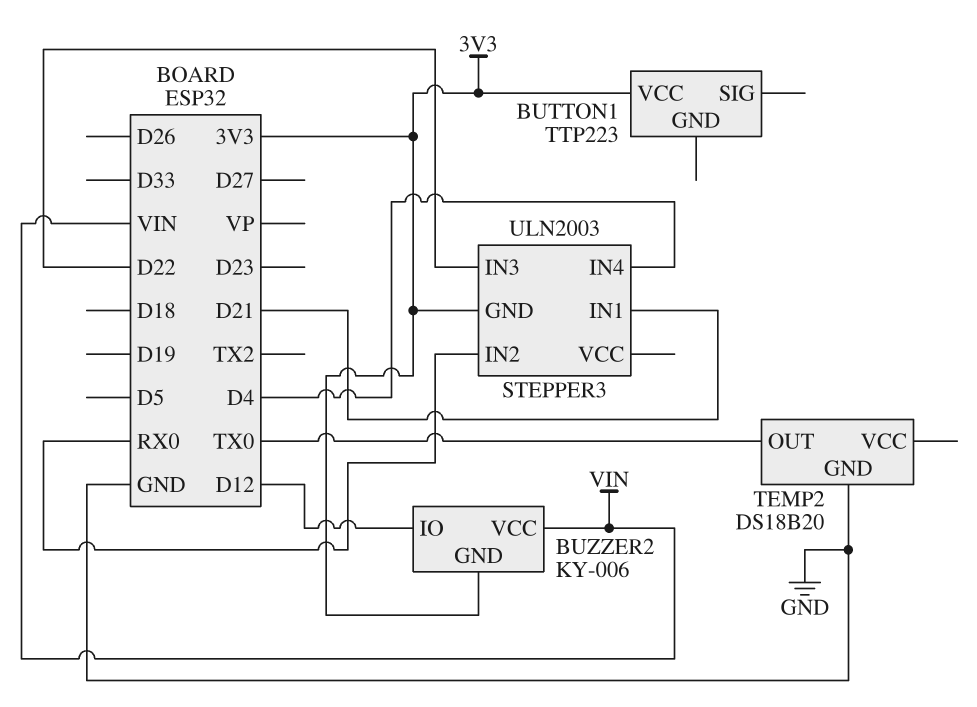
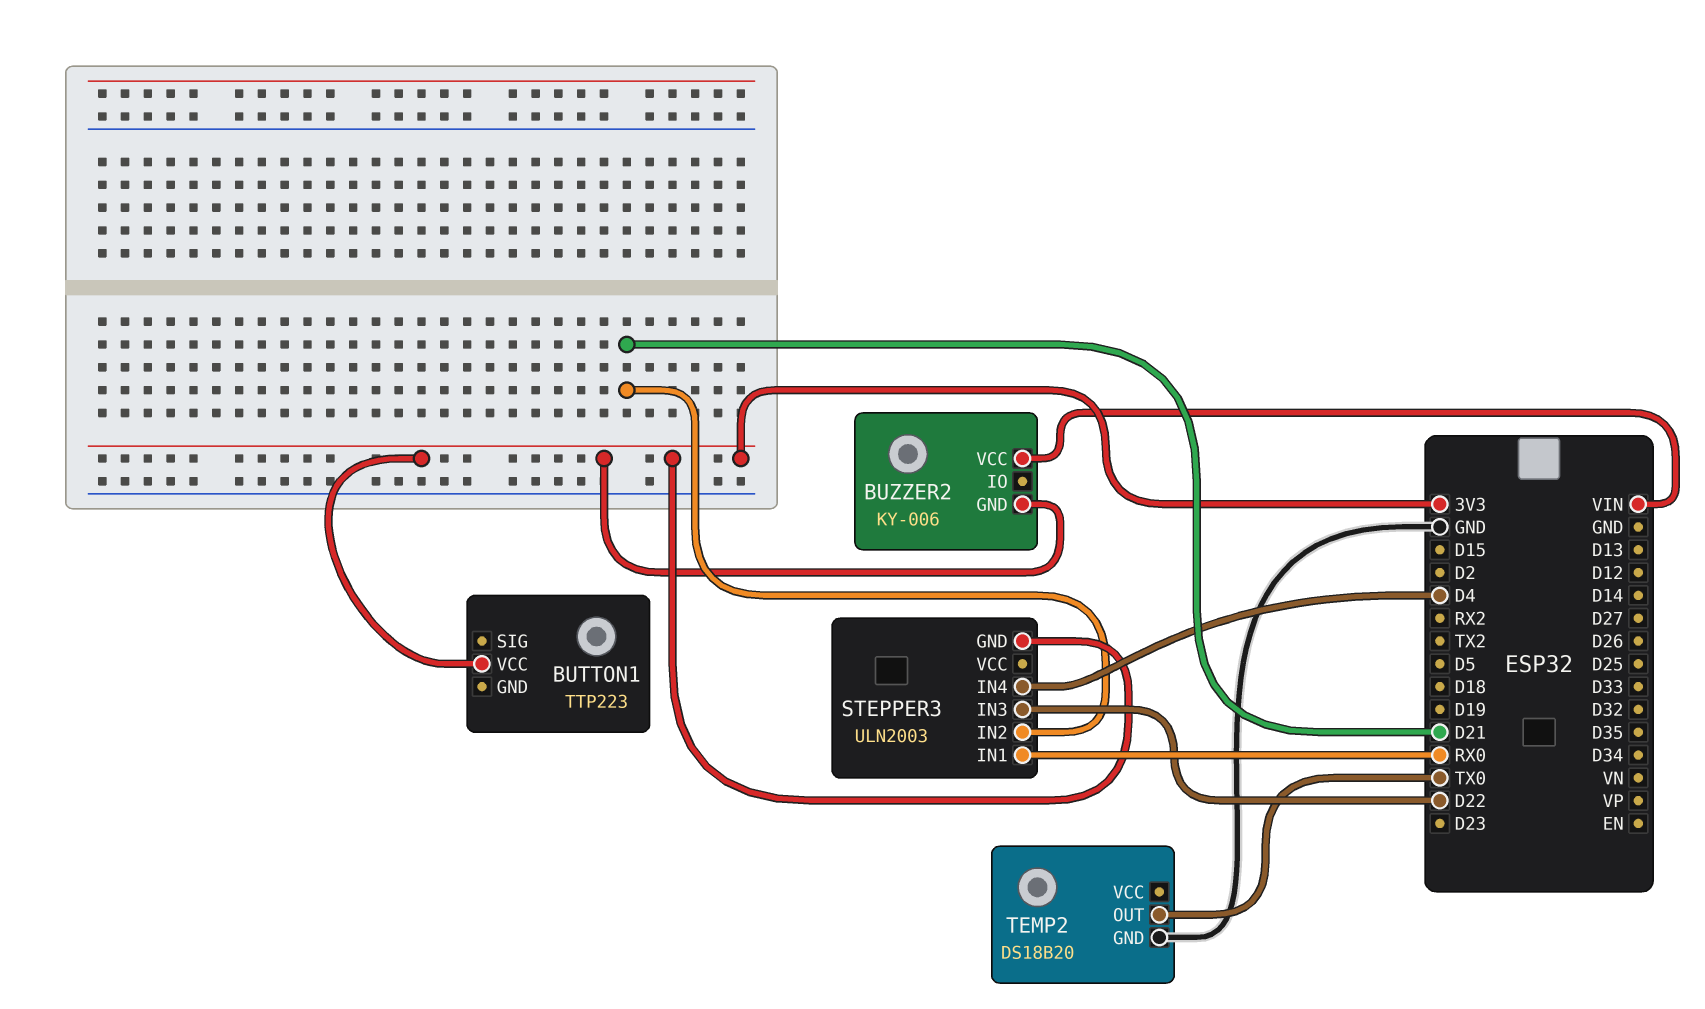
BUZZER2 pin IO: D12 -> none
STEPPER3 pin IN1: D21 -> RX0
STEPPER3 pin IN2: RX0 -> D21

